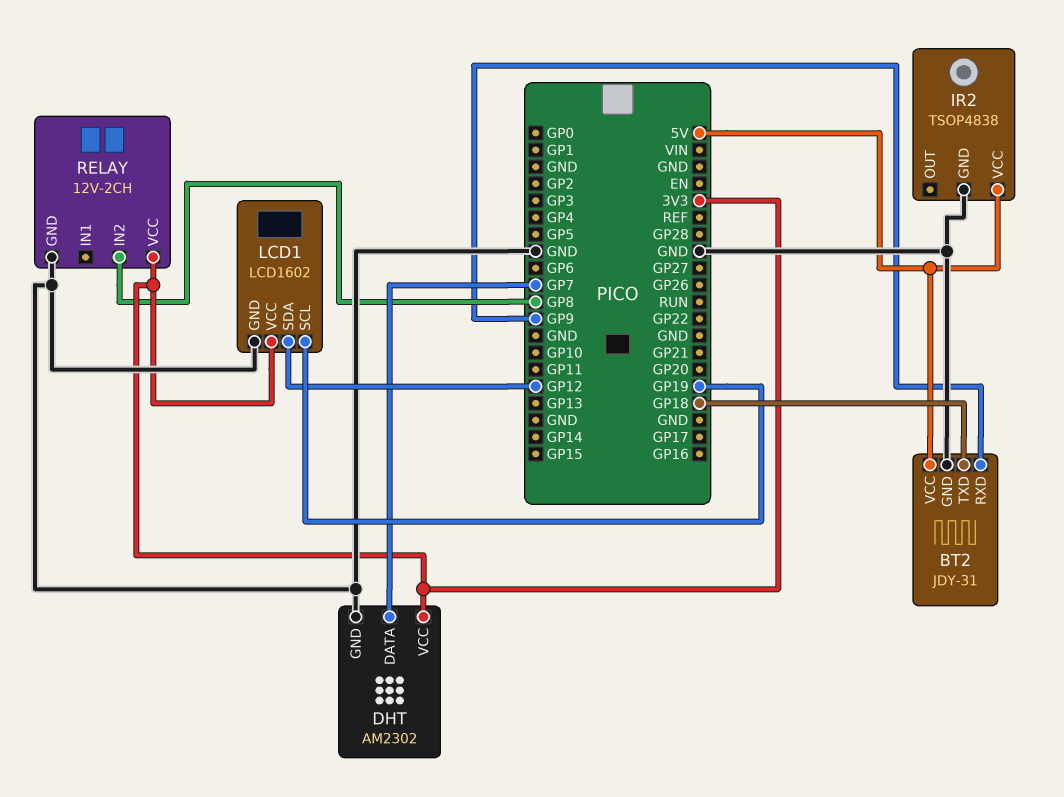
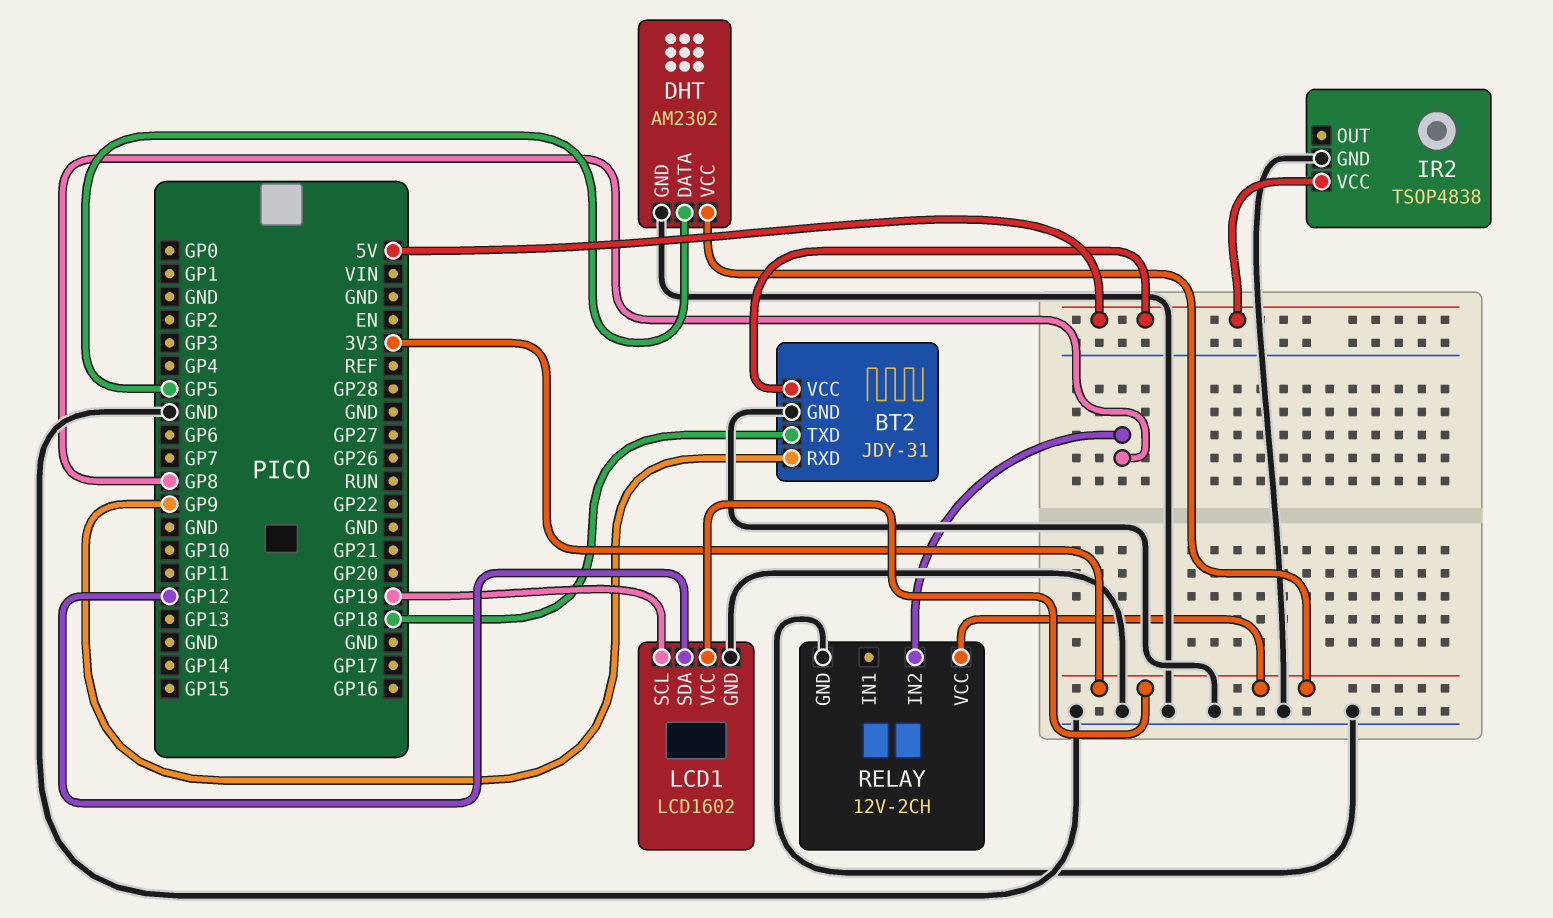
DHT pin DATA: GP7 -> GP5

